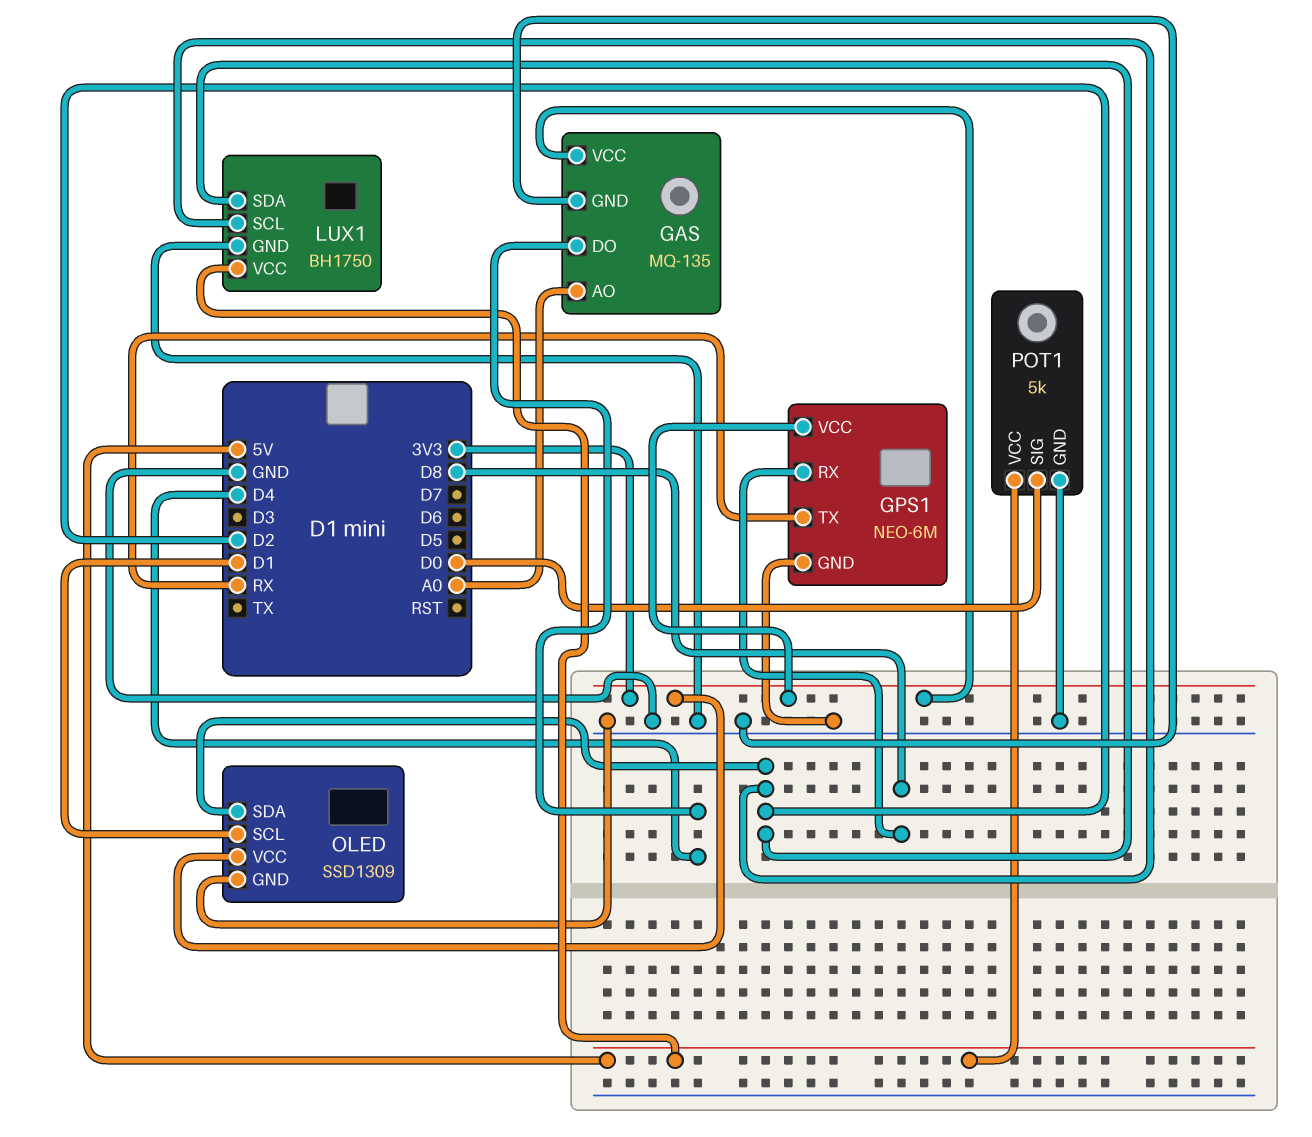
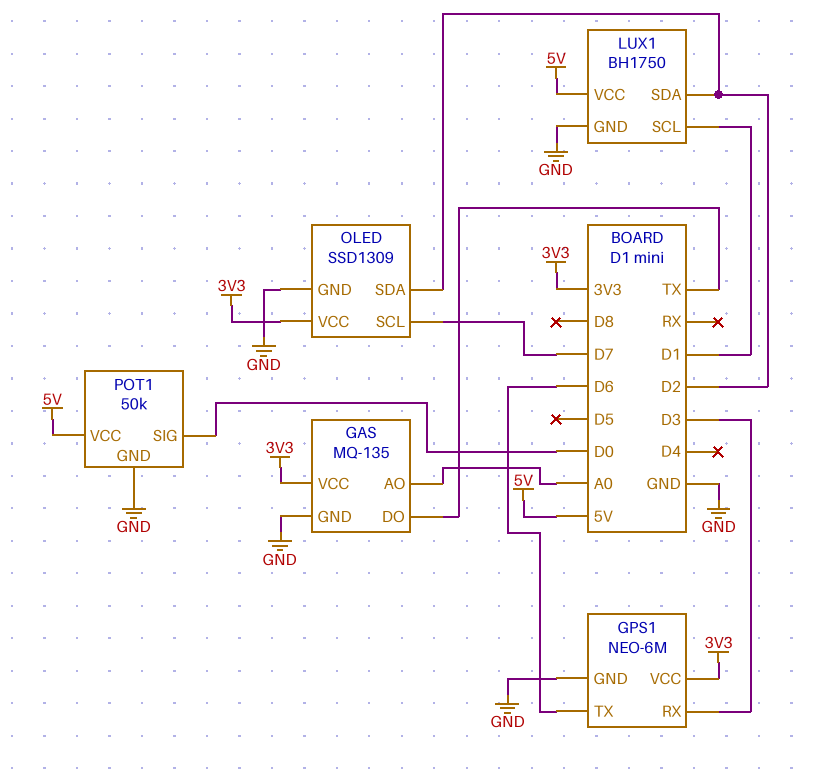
GAS pin DO: D4 -> TX
GPS1 pin RX: D8 -> D3
GPS1 pin TX: RX -> D6
LUX1 pin SCL: D2 -> D1
OLED pin SCL: D1 -> D7
POT1: 5k -> 50k

